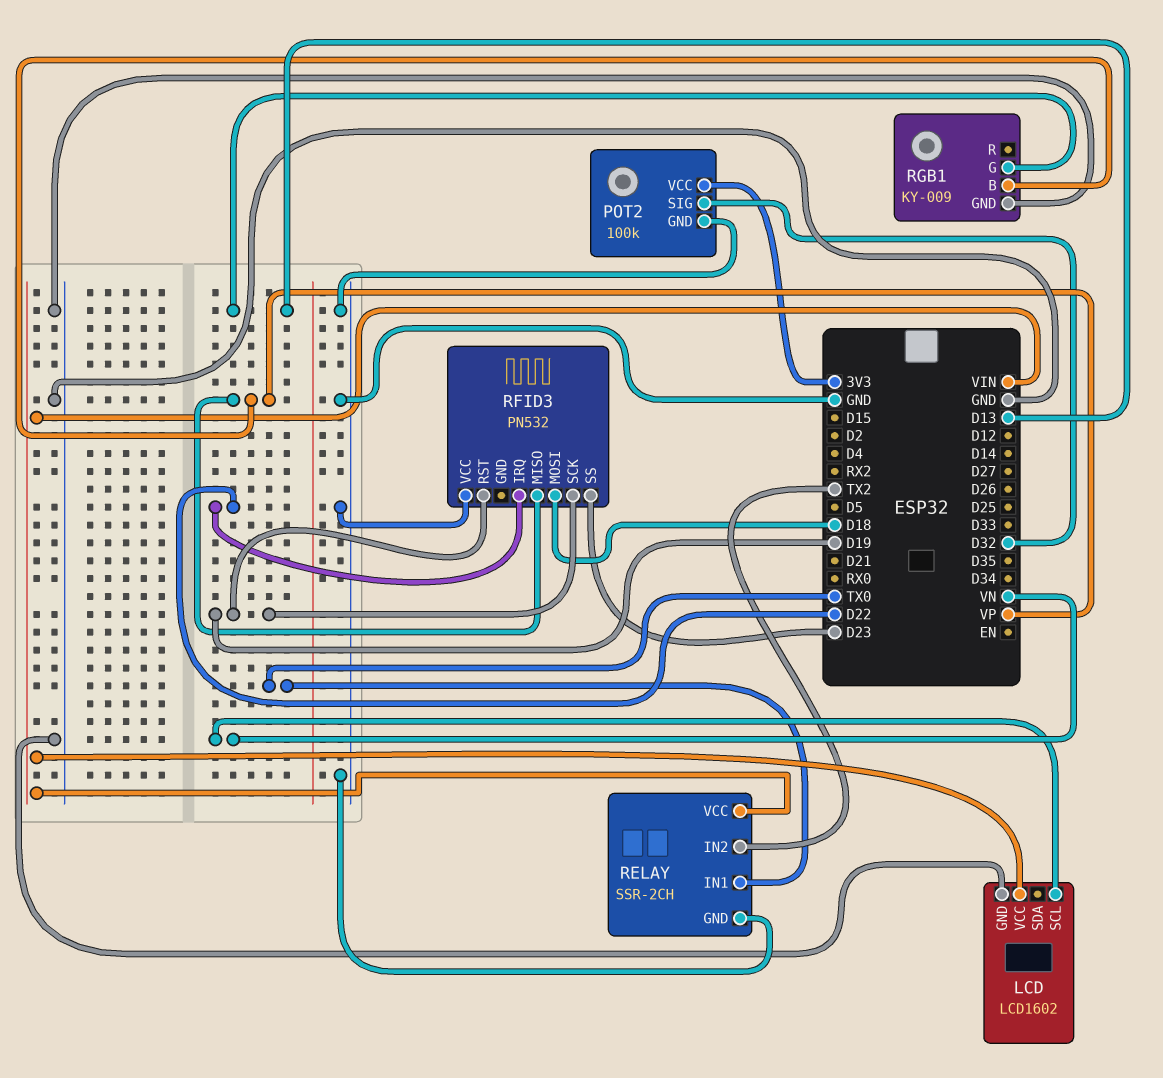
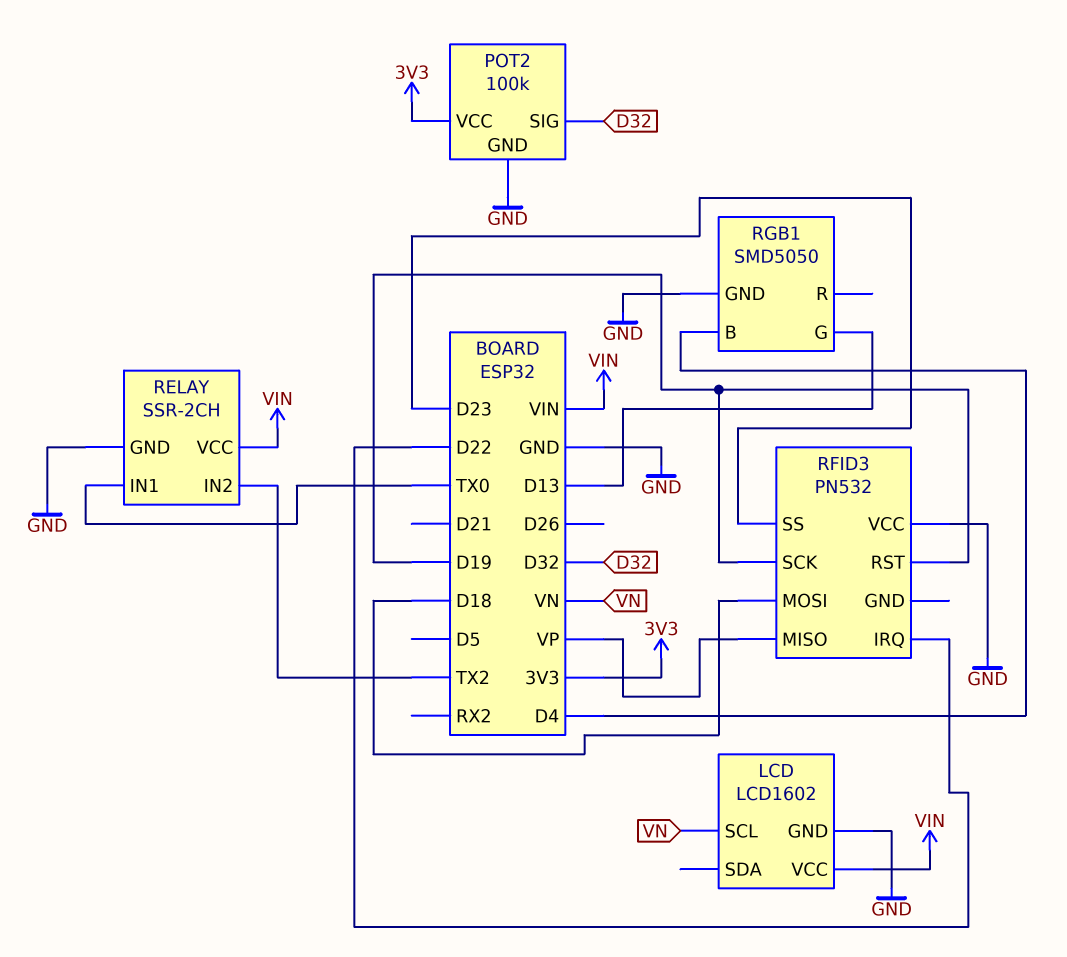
RGB1: KY-009 -> SMD5050
RGB1 pin B: VP -> D4

